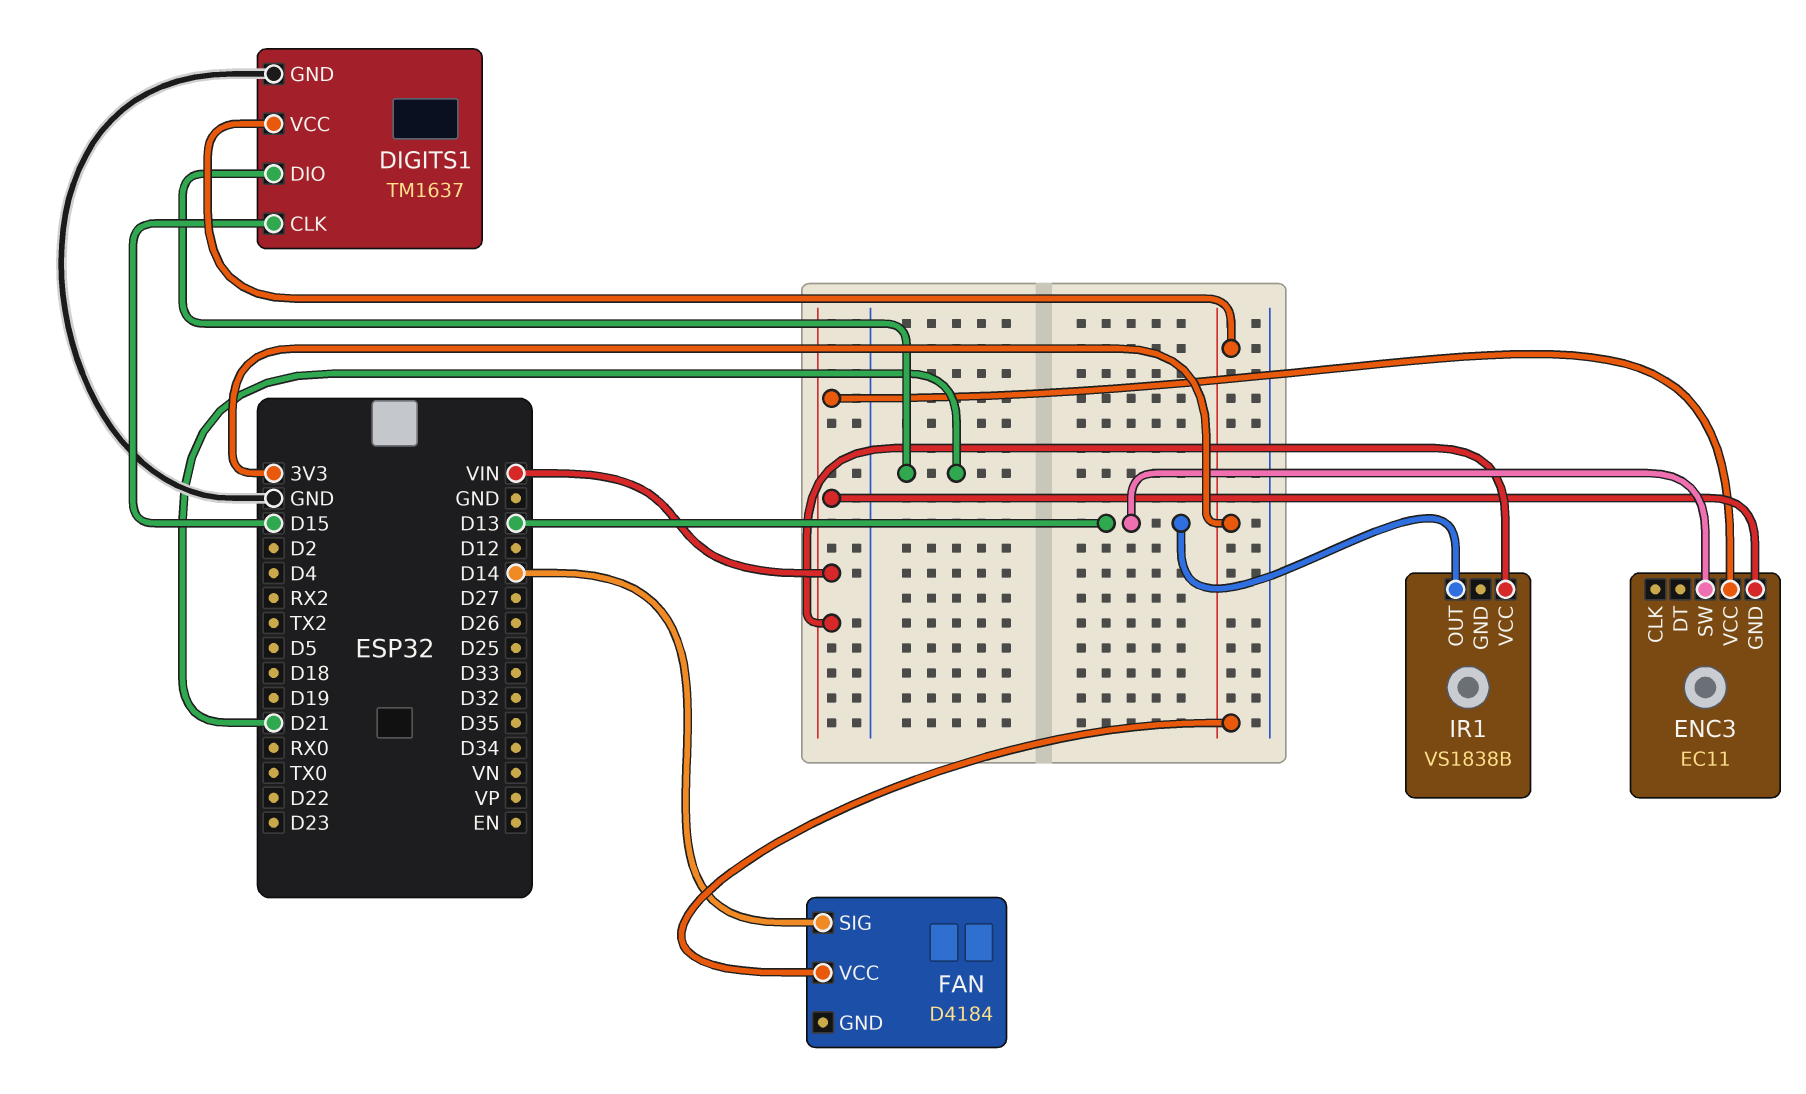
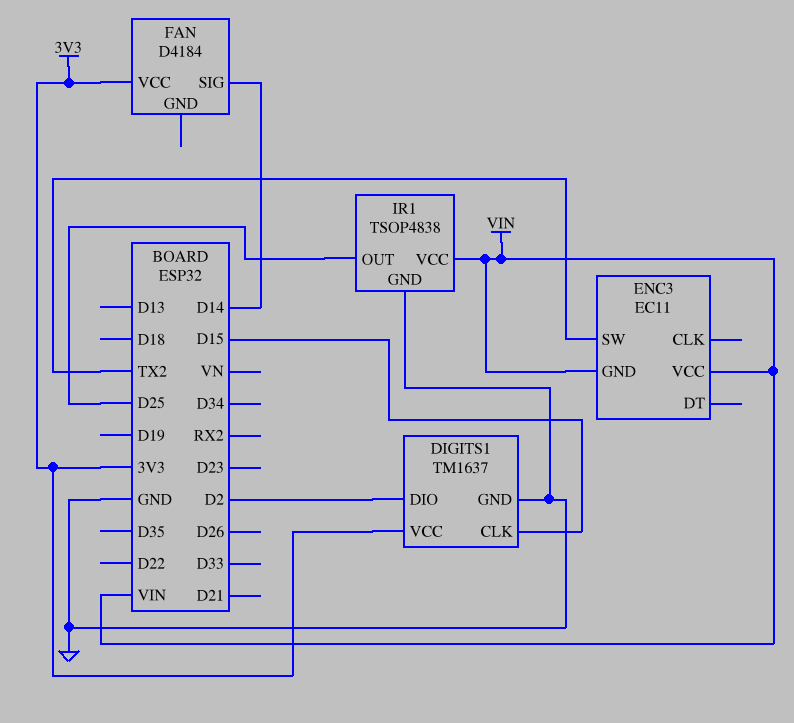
DIGITS1 pin DIO: D21 -> D2
ENC3 pin SW: D13 -> TX2
IR1: VS1838B -> TSOP4838
IR1 pin GND: none -> GND
IR1 pin OUT: D13 -> D25

